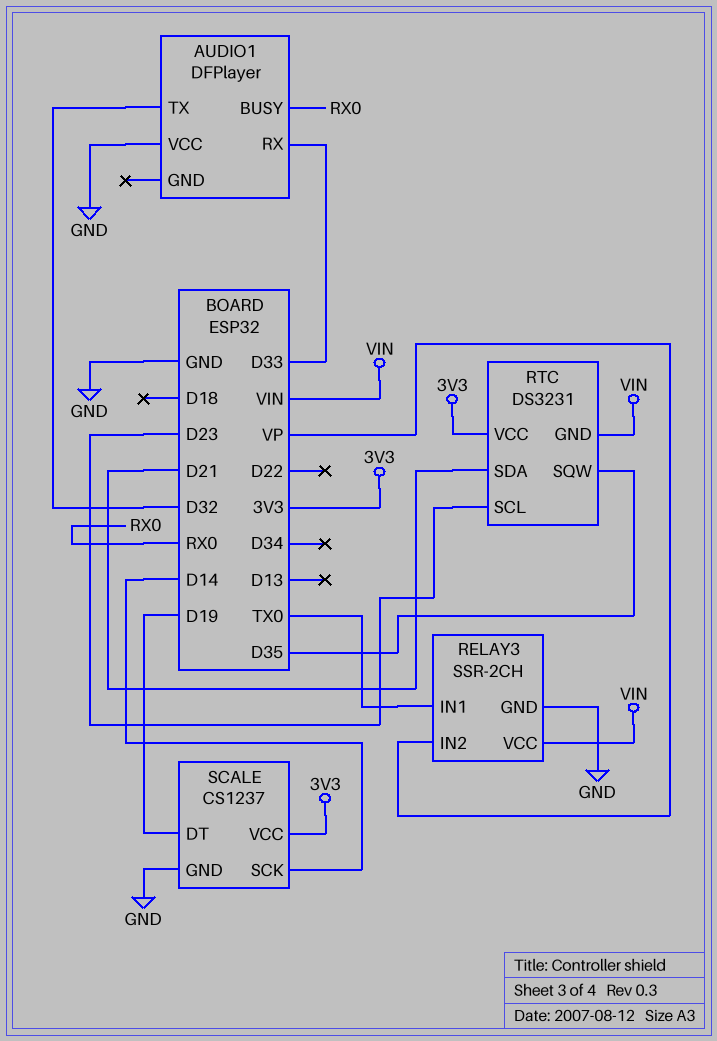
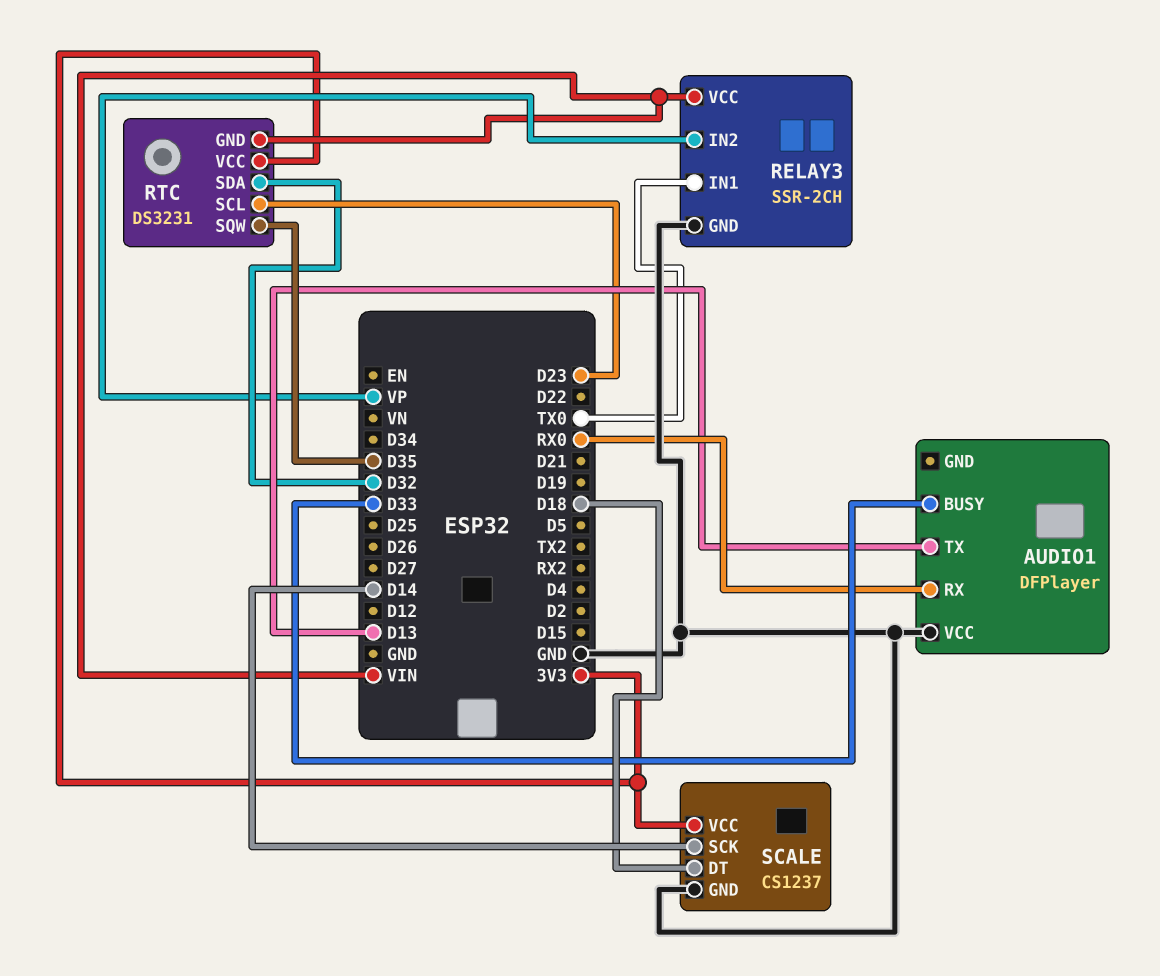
AUDIO1 pin BUSY: RX0 -> D33
AUDIO1 pin RX: D33 -> RX0
AUDIO1 pin TX: D32 -> D13
RTC pin SDA: D21 -> D32
SCALE pin DT: D19 -> D18

